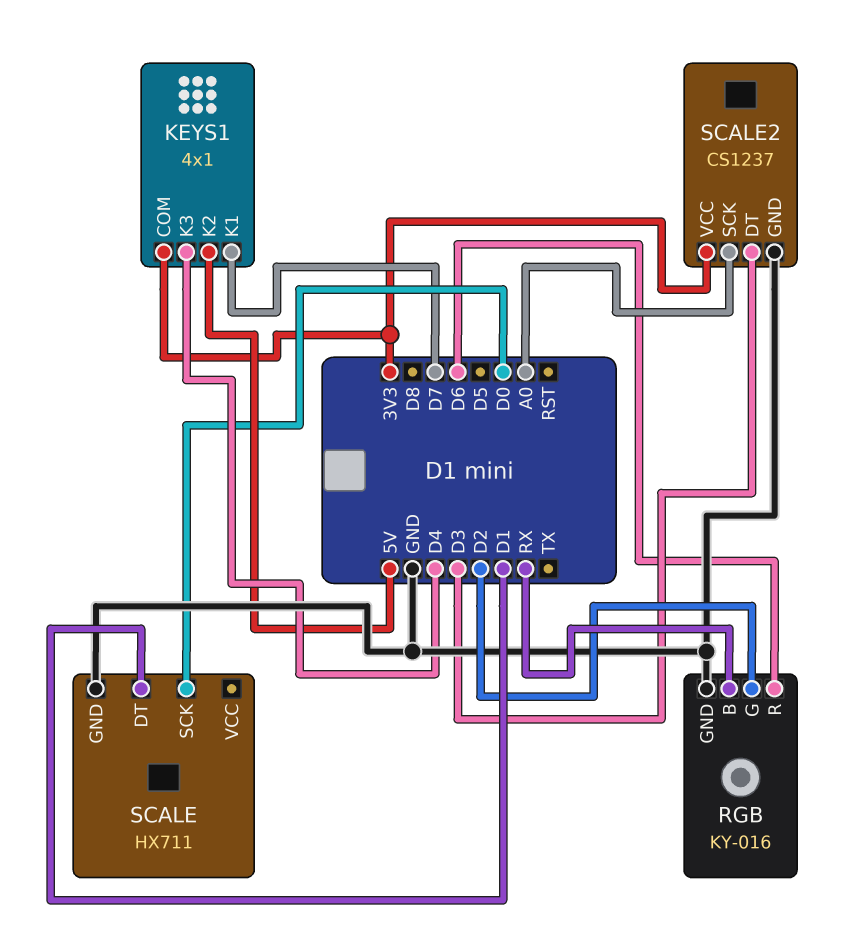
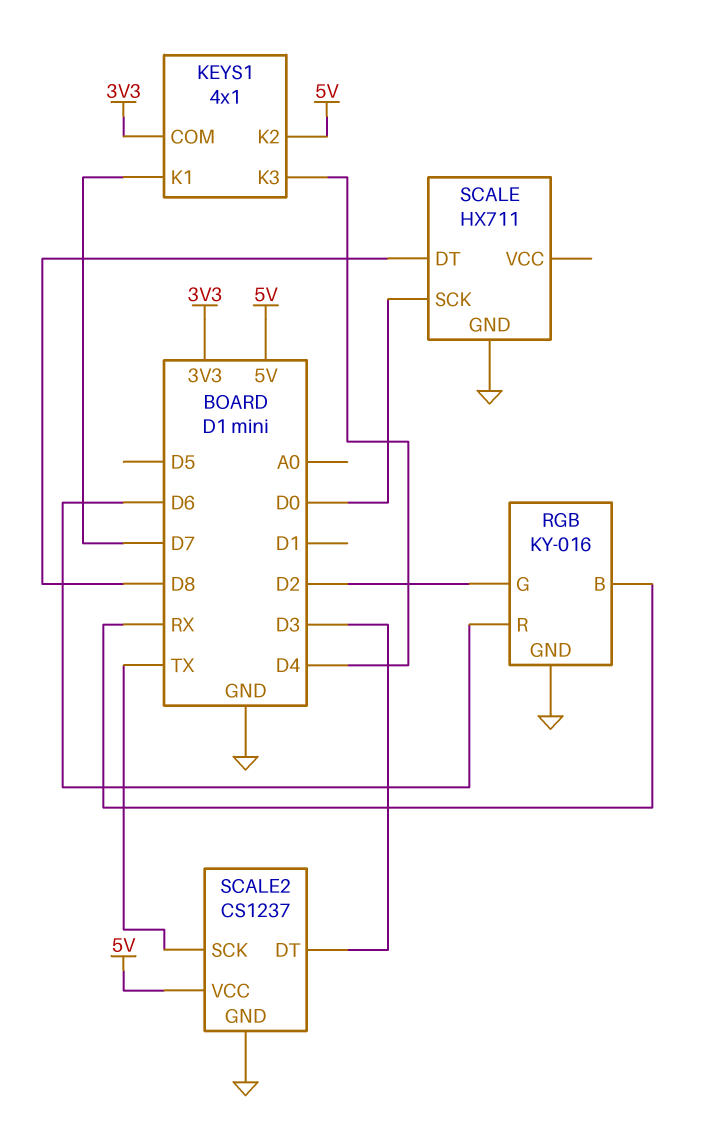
SCALE pin DT: D1 -> D8
SCALE2 pin SCK: A0 -> TX
SCALE2 pin VCC: 3V3 -> 5V

